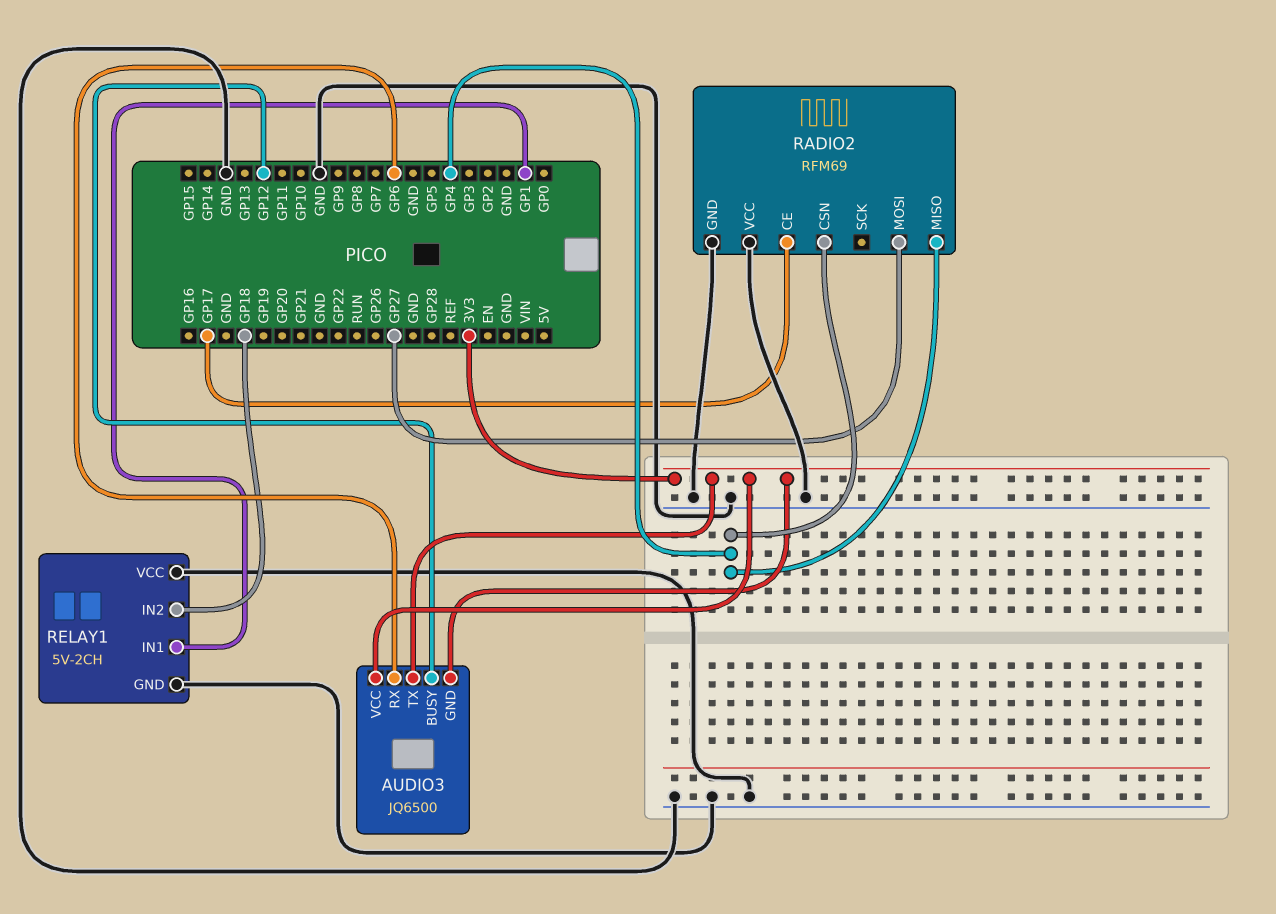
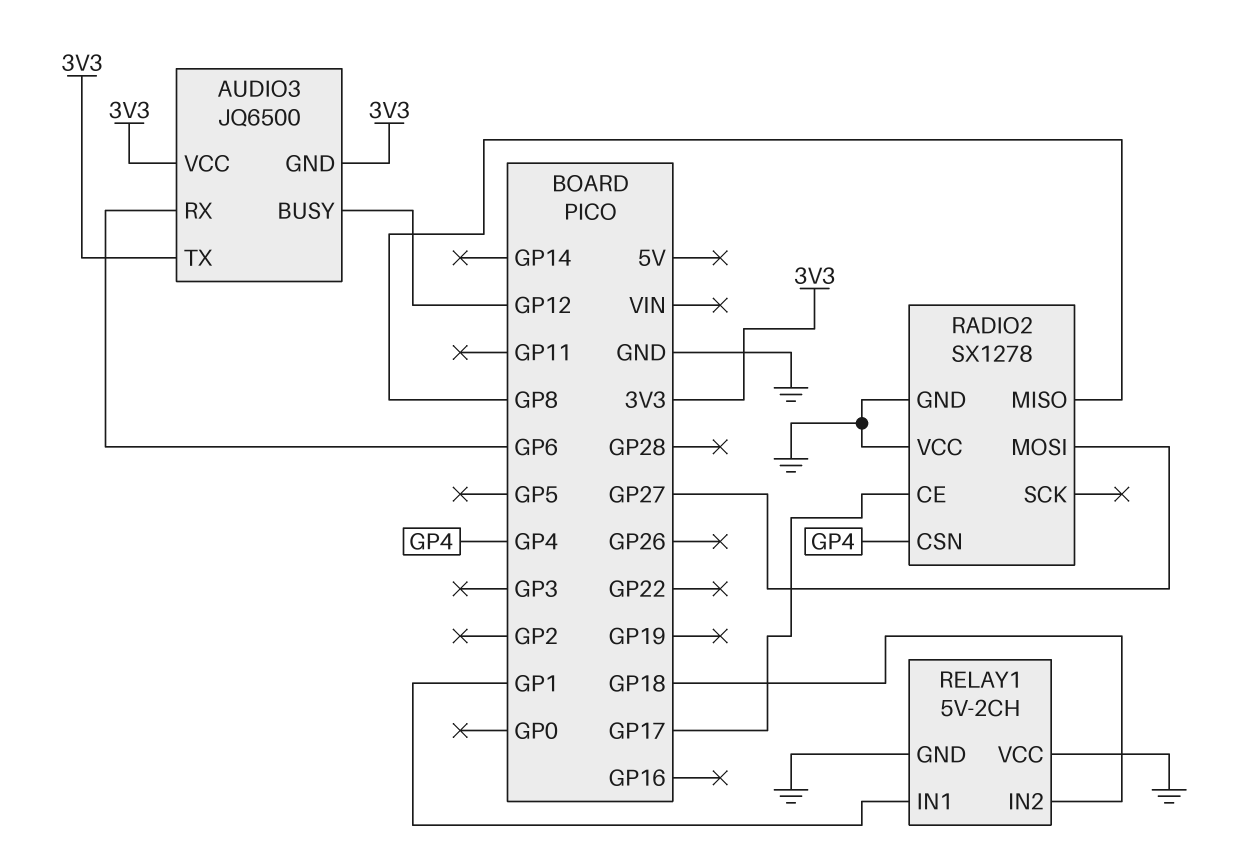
RADIO2: RFM69 -> SX1278
RADIO2 pin MISO: GP4 -> GP8

